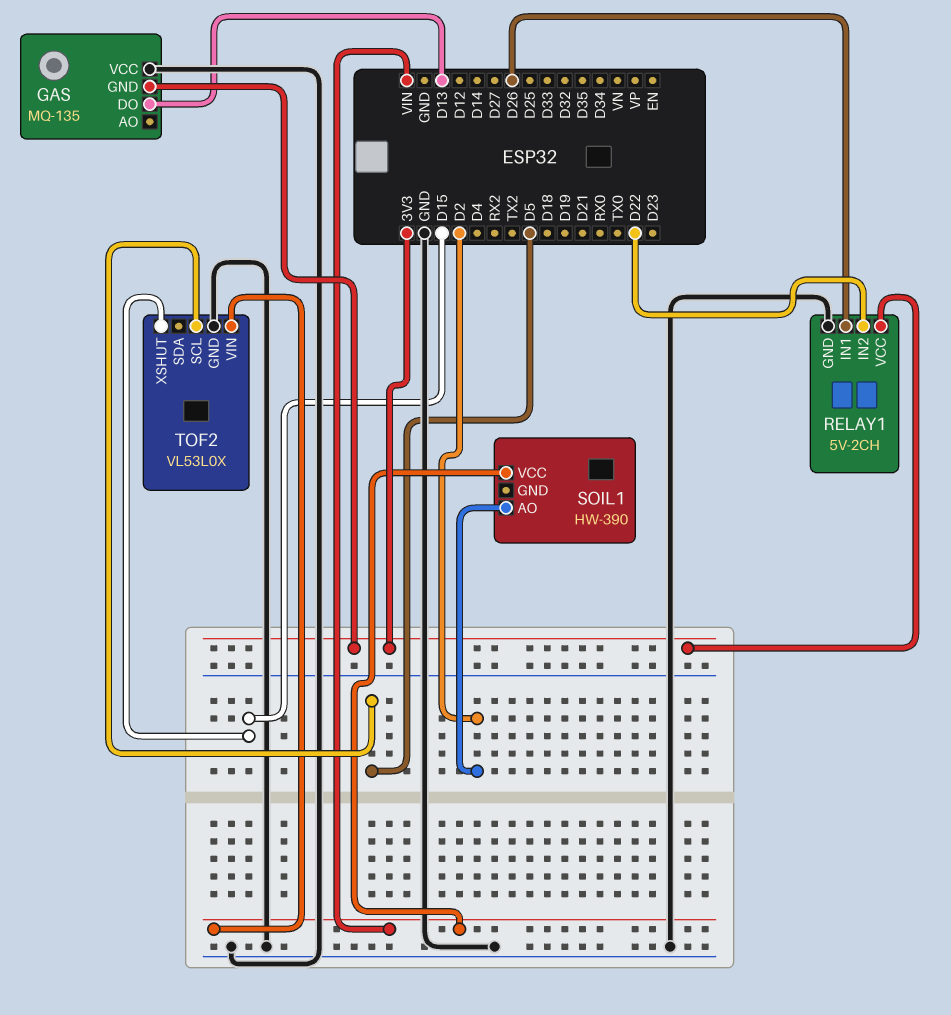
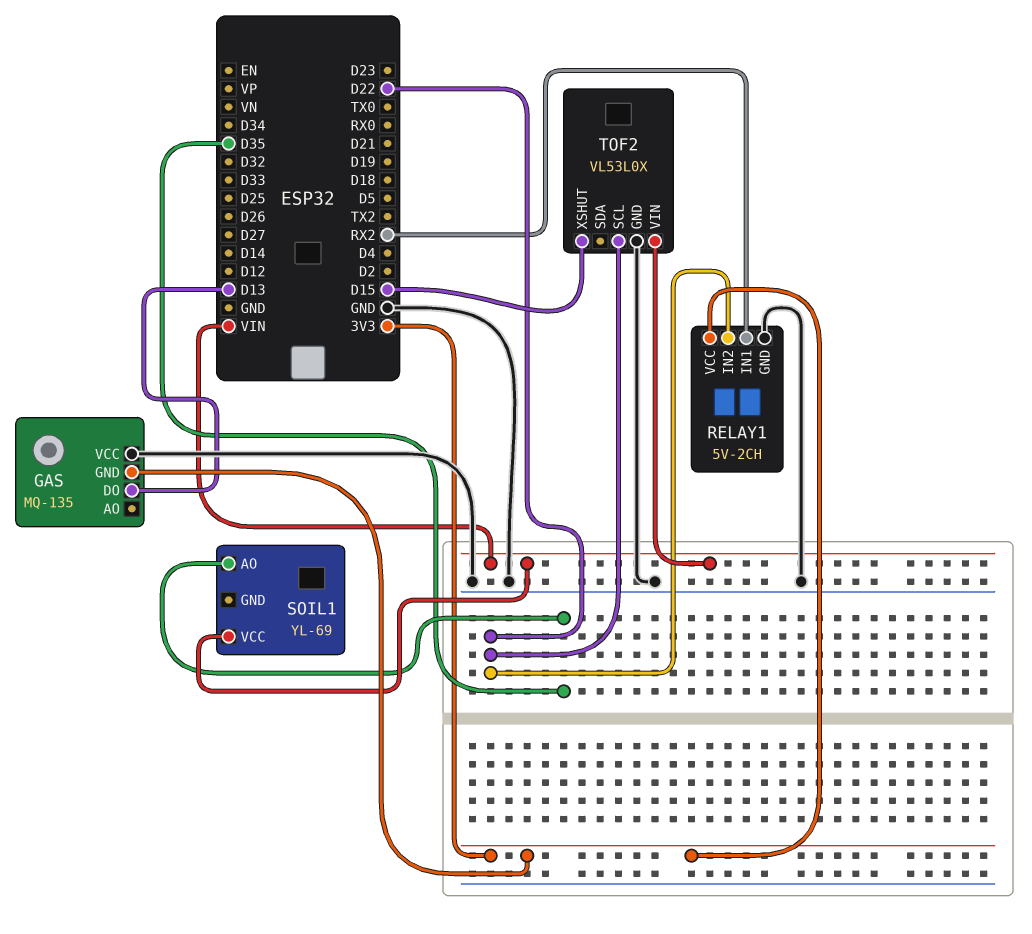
RELAY1 pin IN1: D26 -> RX2
SOIL1: HW-390 -> YL-69
SOIL1 pin AO: D2 -> D35
TOF2 pin SCL: D5 -> D22

